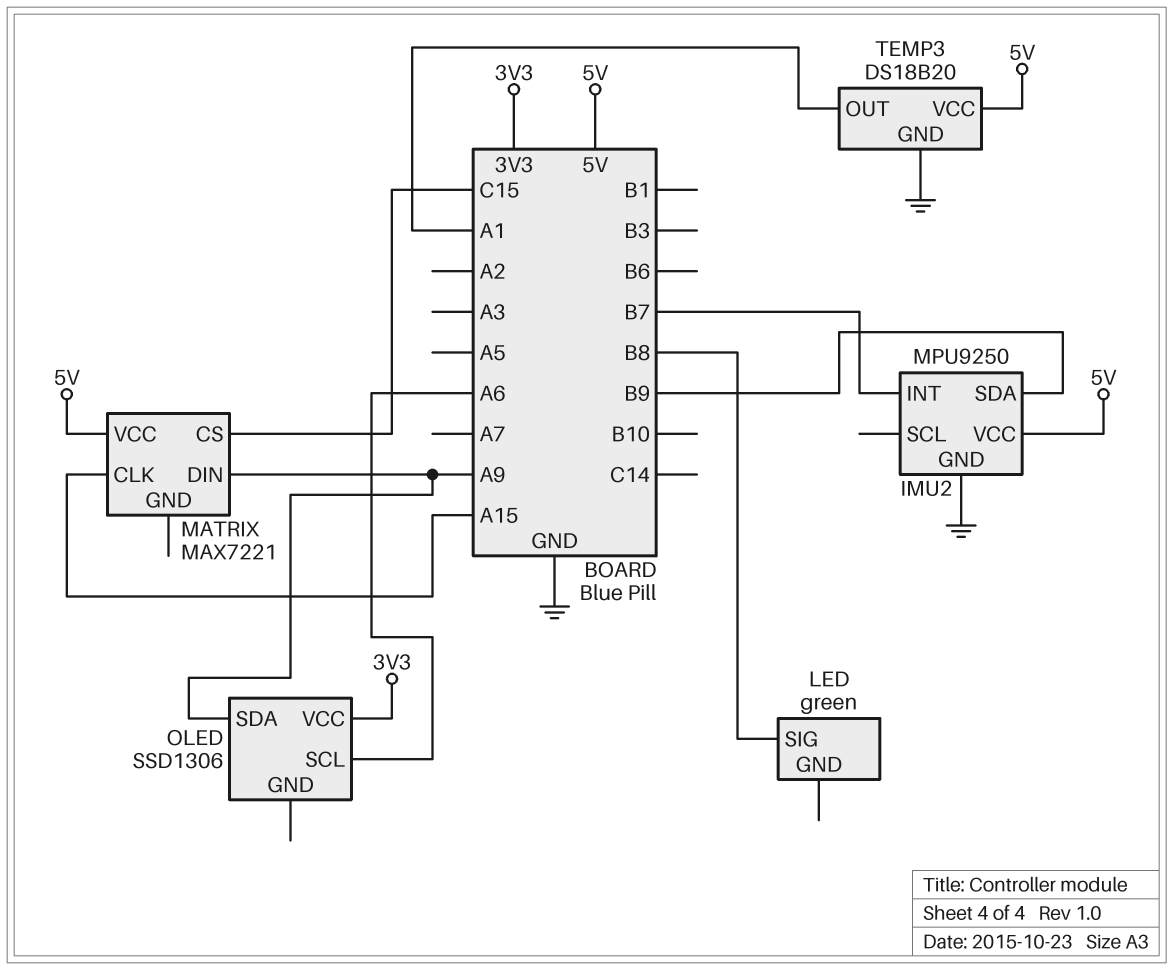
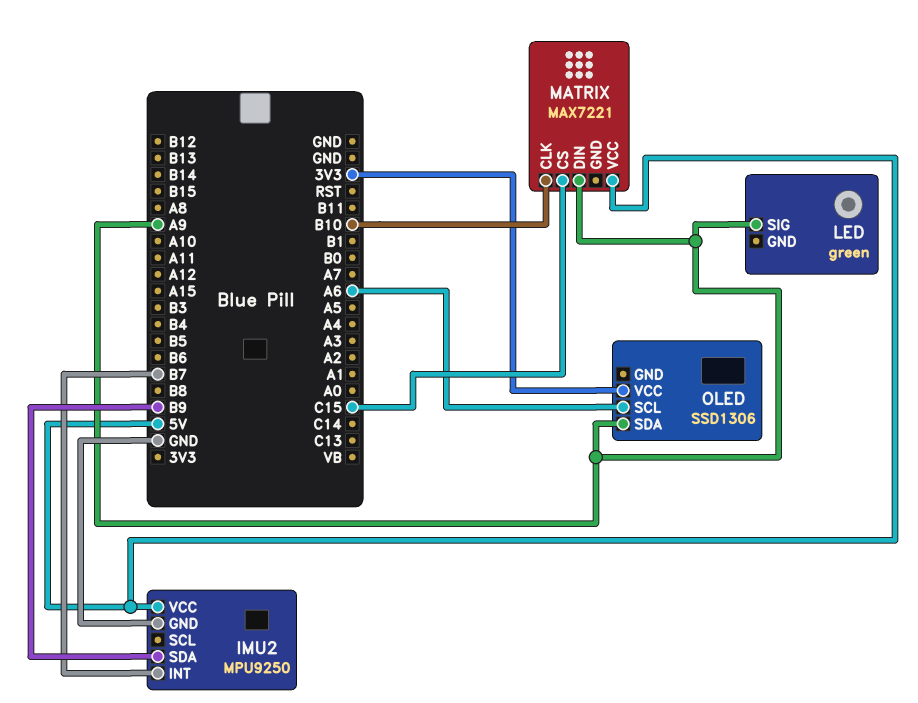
LED pin SIG: B8 -> A9
MATRIX pin CLK: A15 -> B10
TEMP3: DS18B20 -> none
TEMP3 pin GND: GND -> none
TEMP3 pin OUT: A1 -> none
TEMP3 pin VCC: 5V -> none

